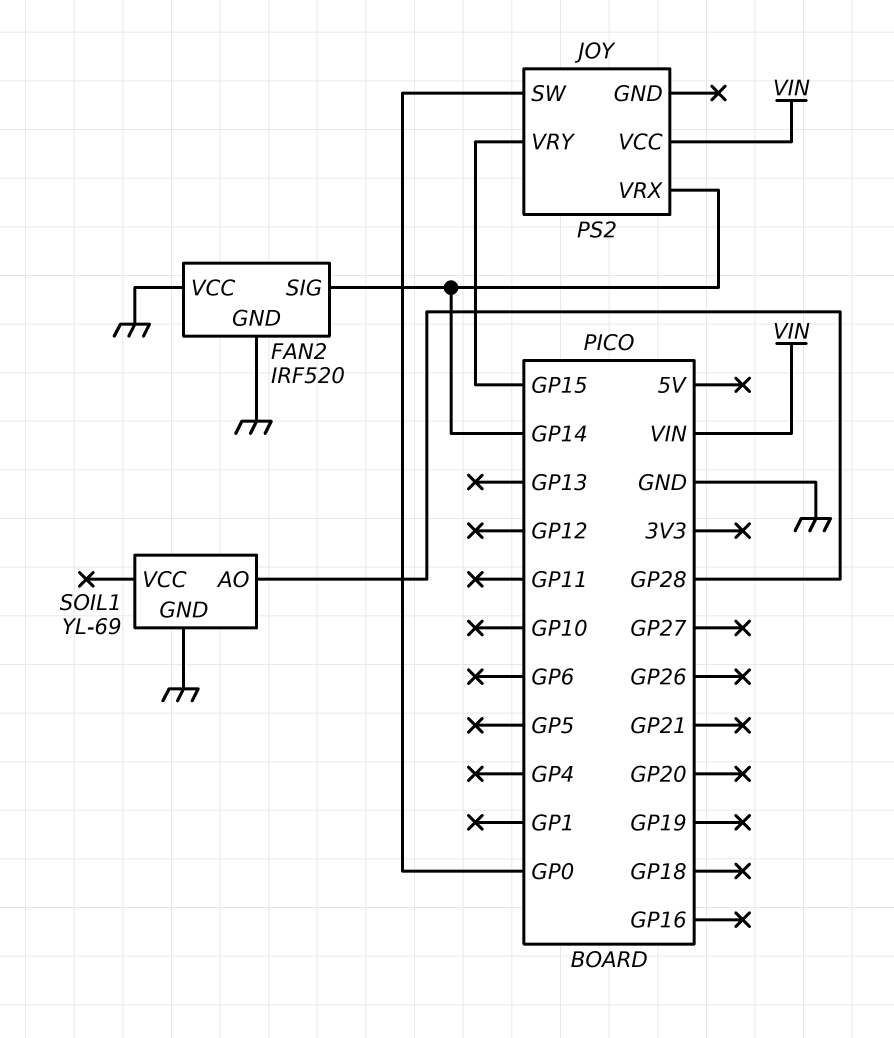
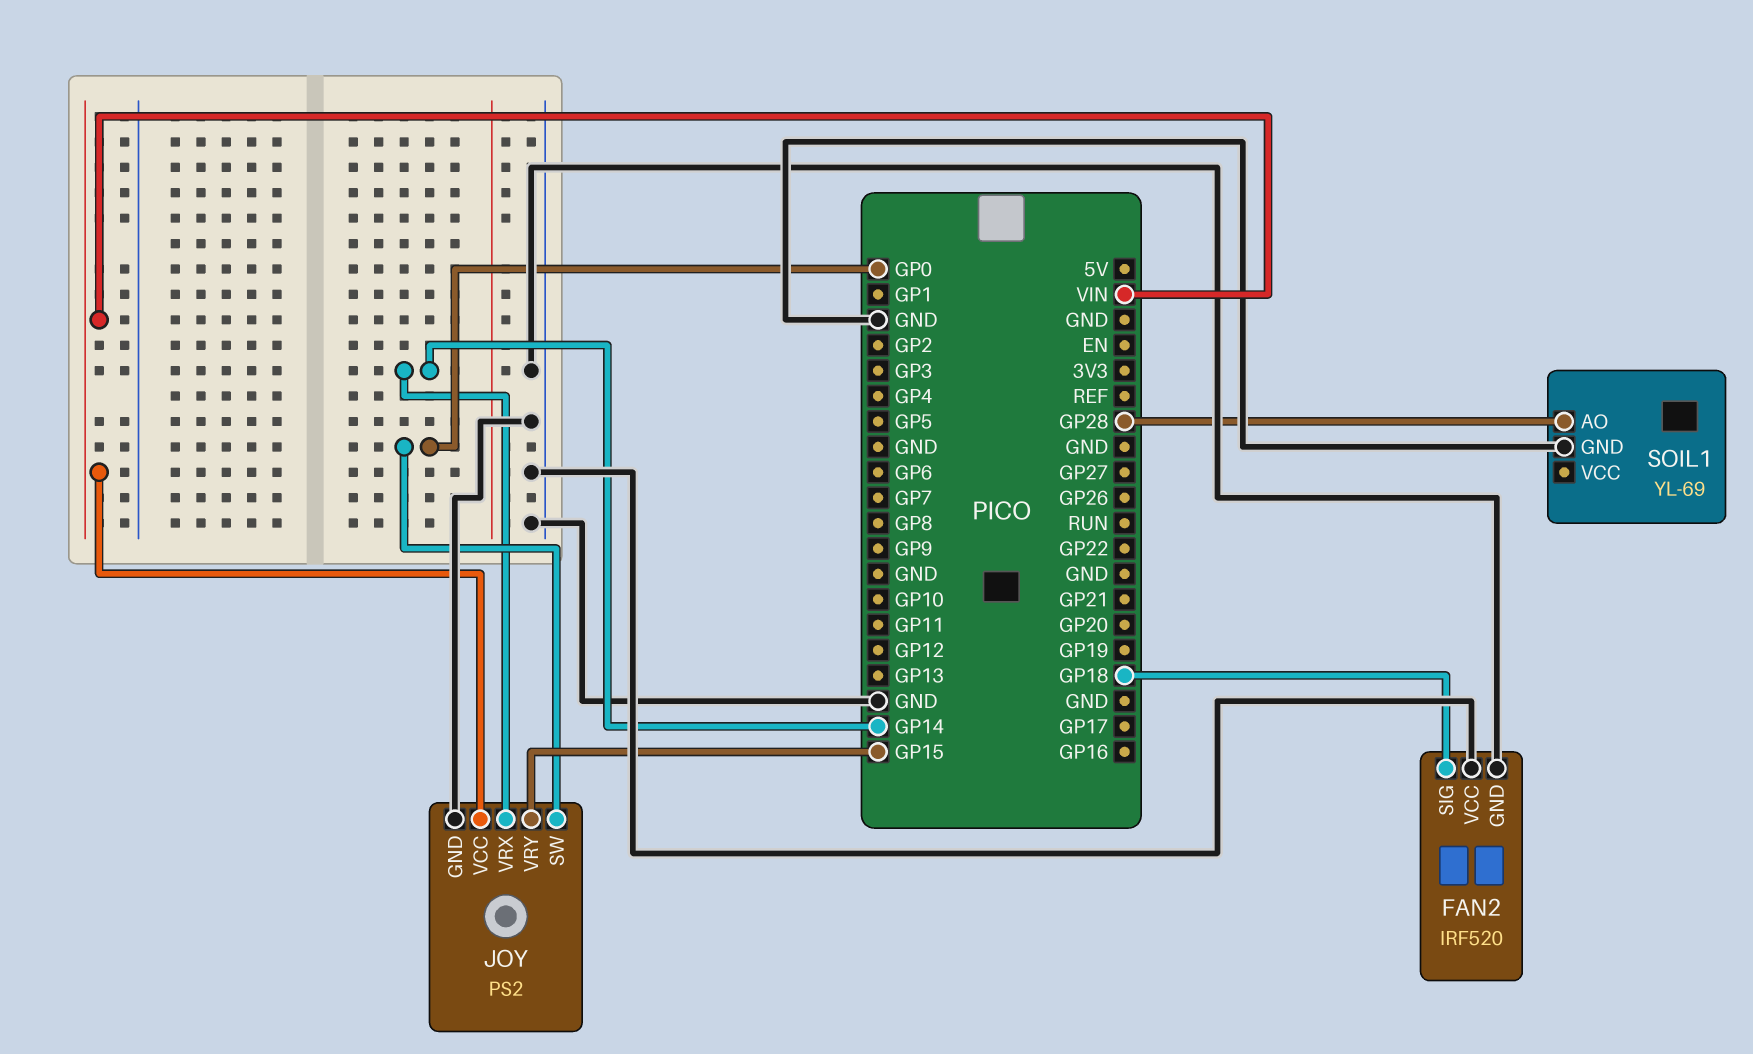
FAN2 pin SIG: GP14 -> GP18
JOY pin GND: none -> GND

